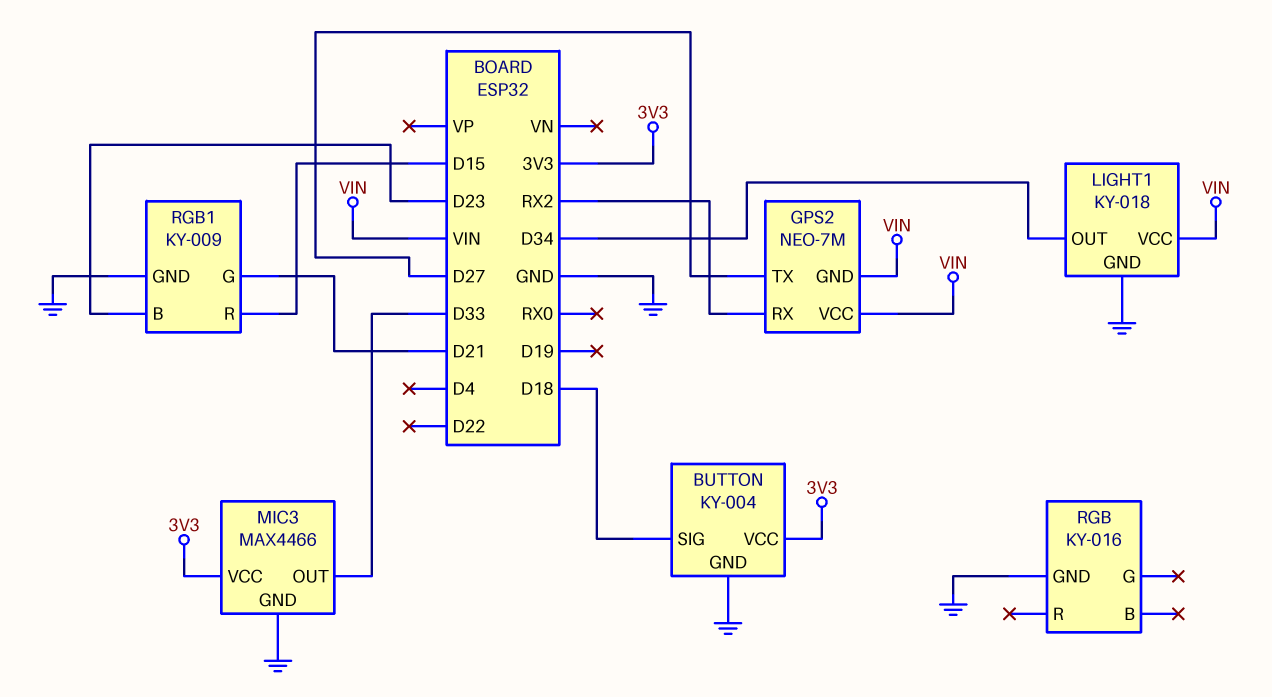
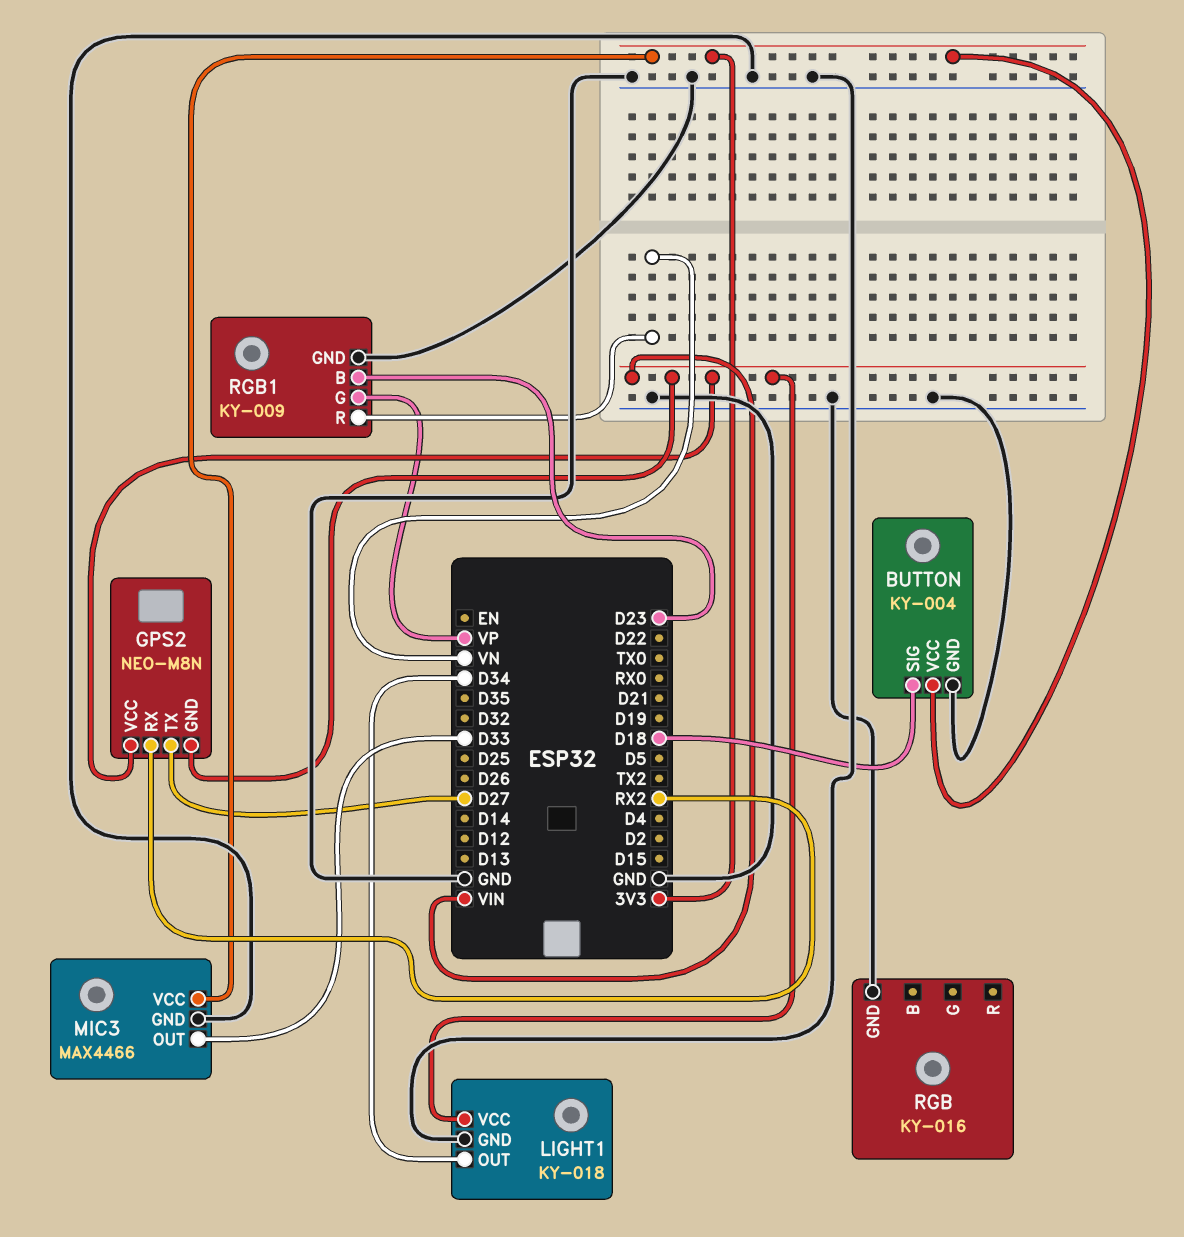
GPS2: NEO-7M -> NEO-M8N
RGB1 pin G: D21 -> VP
RGB1 pin R: D15 -> VN

